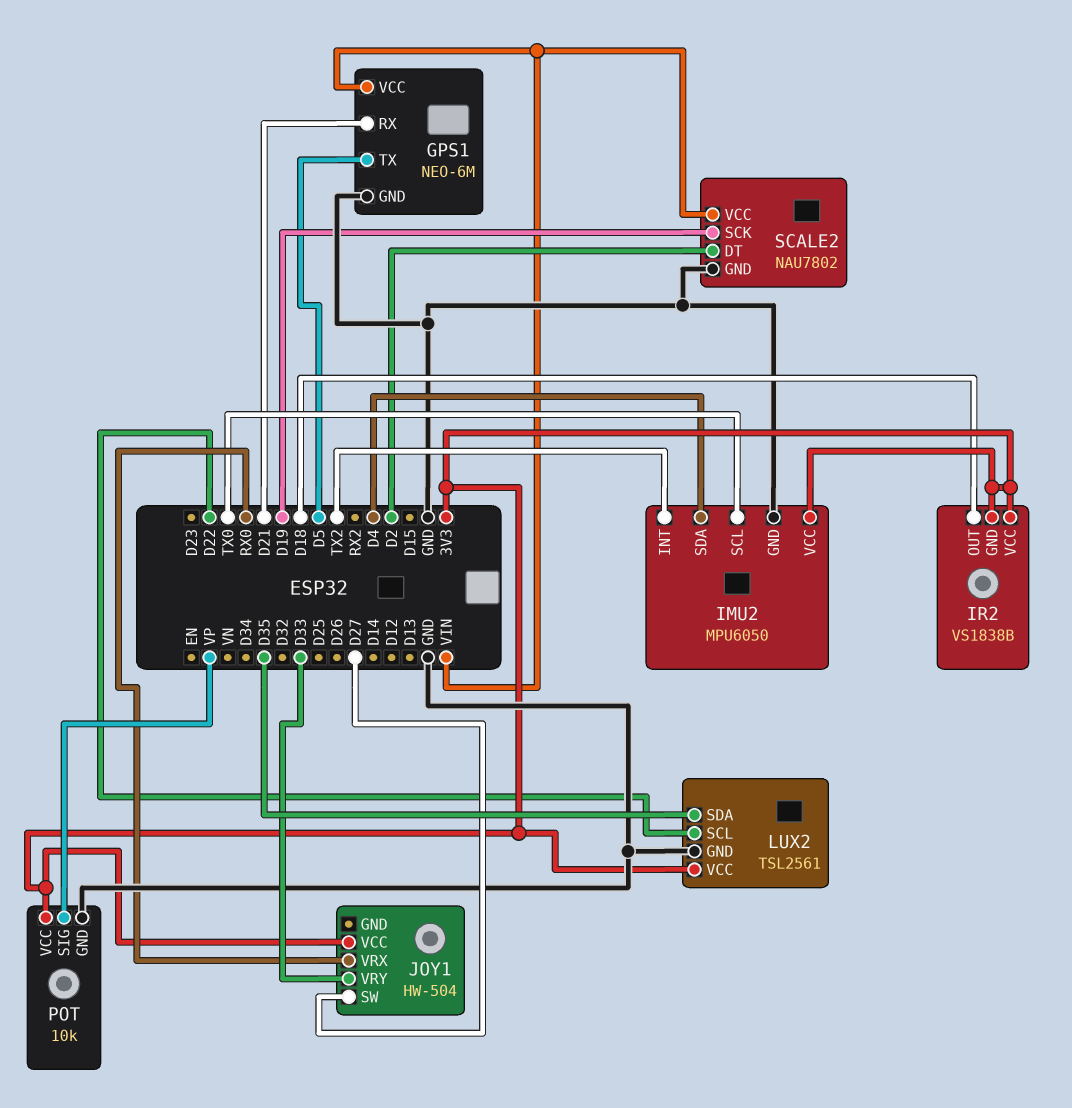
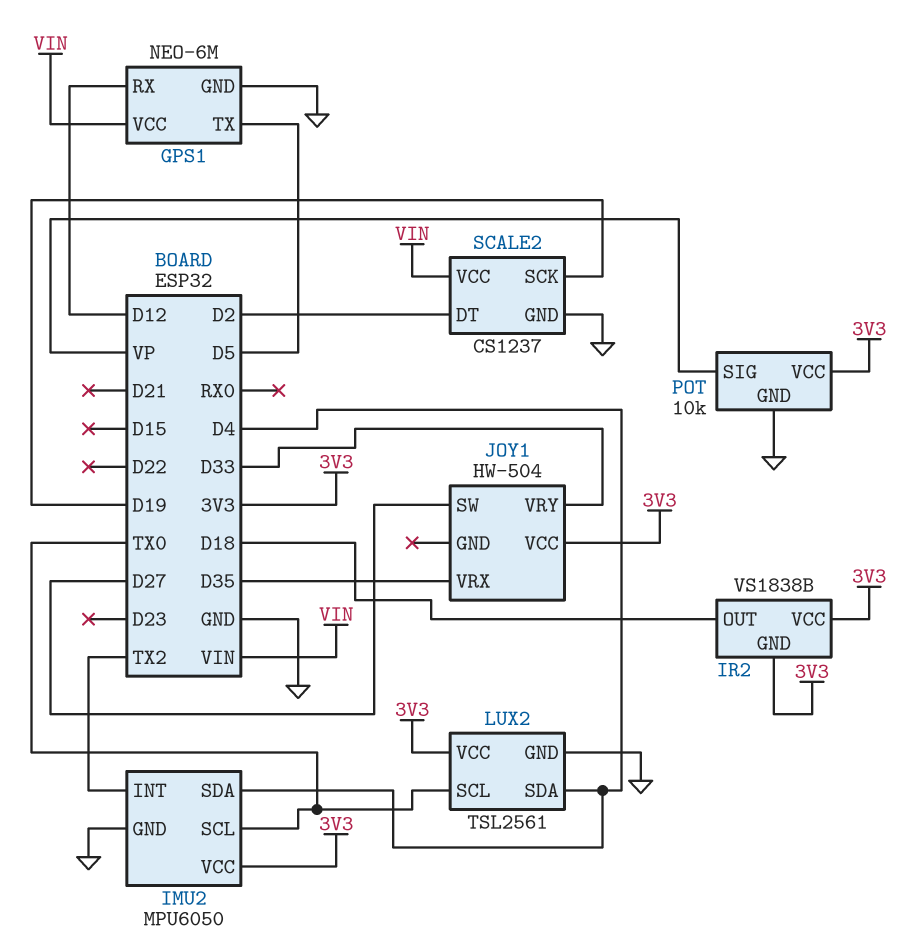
GPS1 pin RX: D21 -> D12
JOY1 pin VRX: RX0 -> D35
LUX2 pin SCL: D22 -> TX0
LUX2 pin SDA: D35 -> D4
SCALE2: NAU7802 -> CS1237

